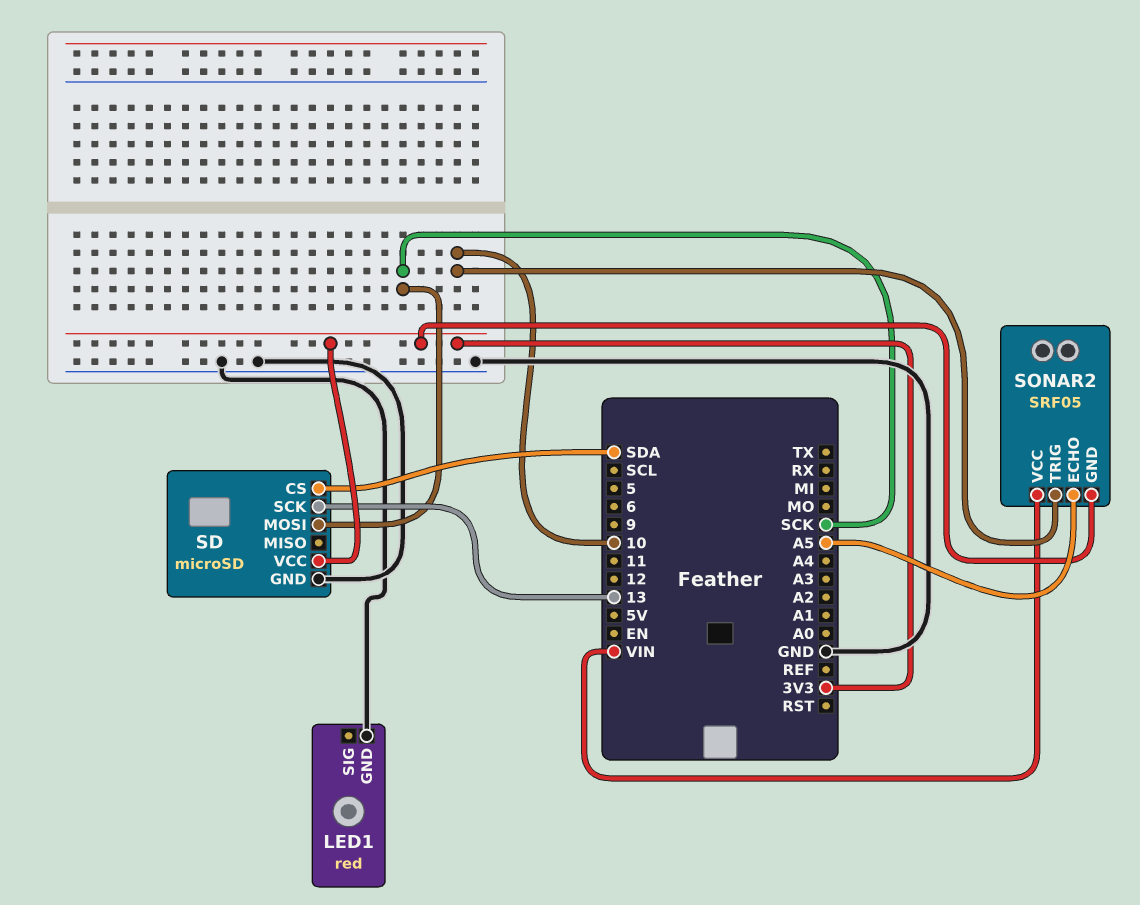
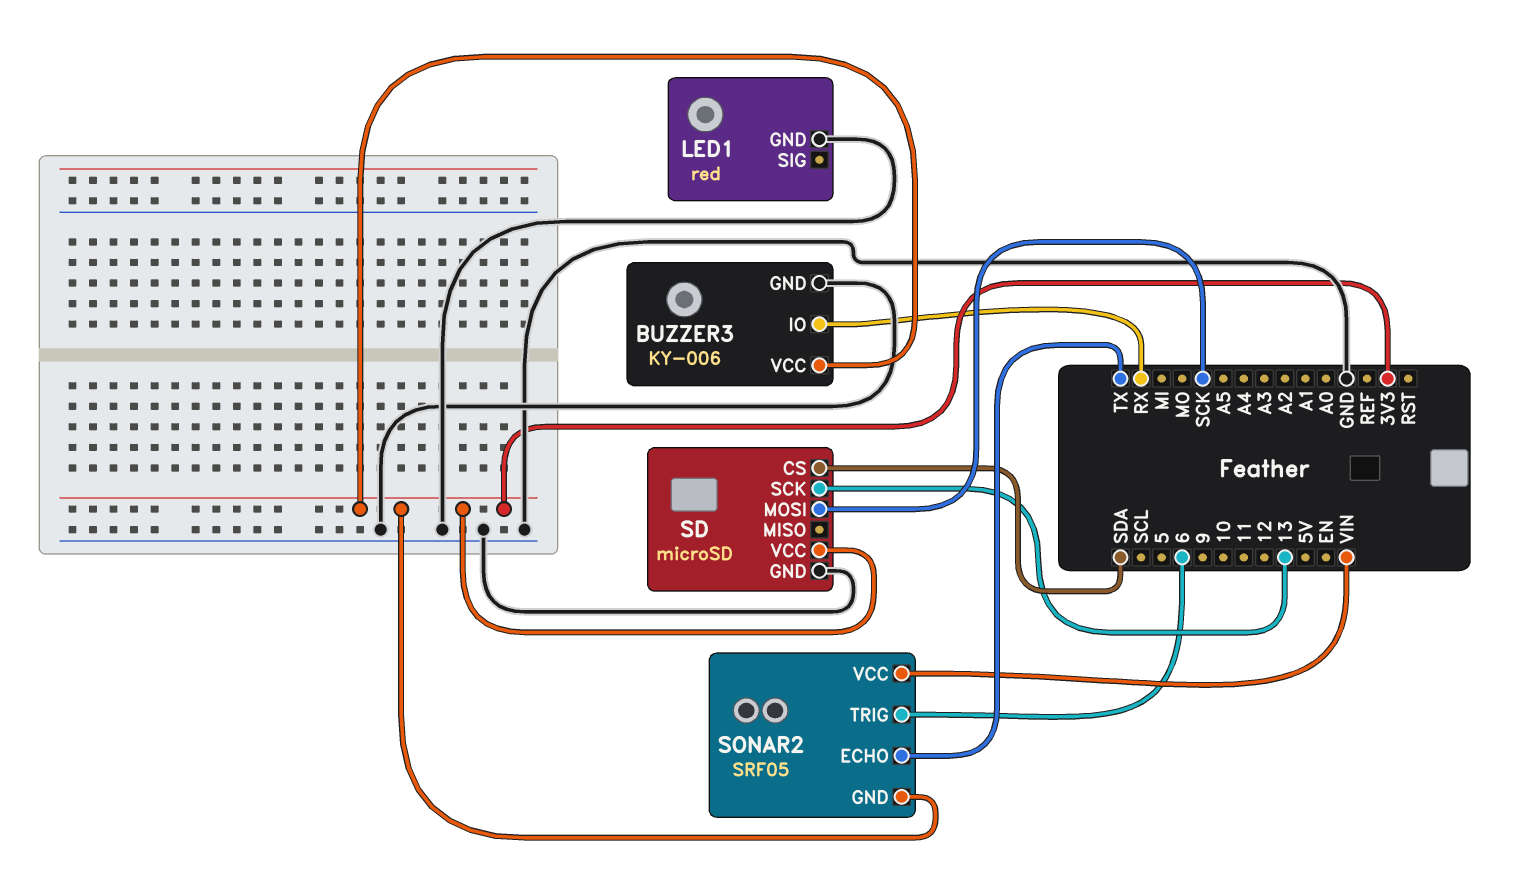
BUZZER3: none -> KY-006
BUZZER3 pin GND: none -> GND
BUZZER3 pin IO: none -> RX
BUZZER3 pin VCC: none -> 3V3
SONAR2 pin ECHO: A5 -> TX
SONAR2 pin TRIG: 10 -> 6

